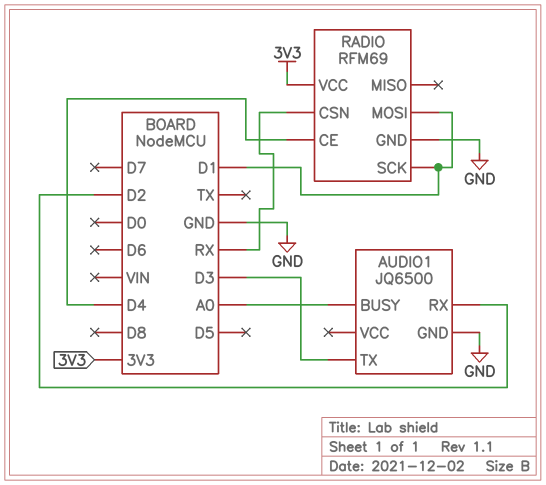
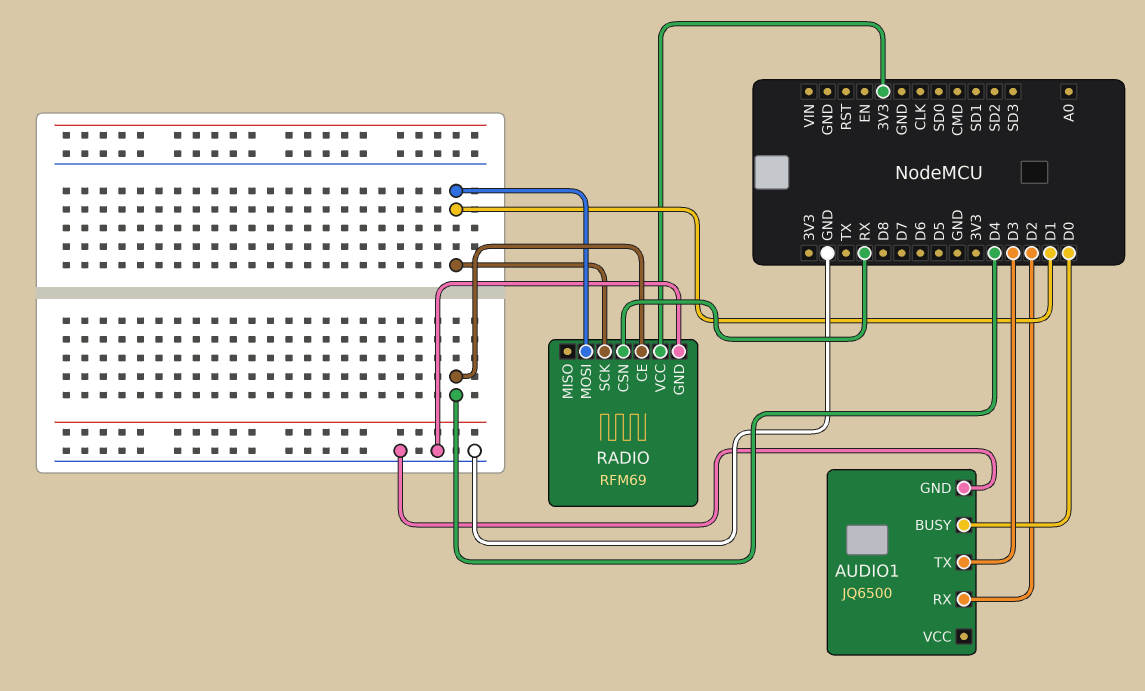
AUDIO1 pin BUSY: A0 -> D0

